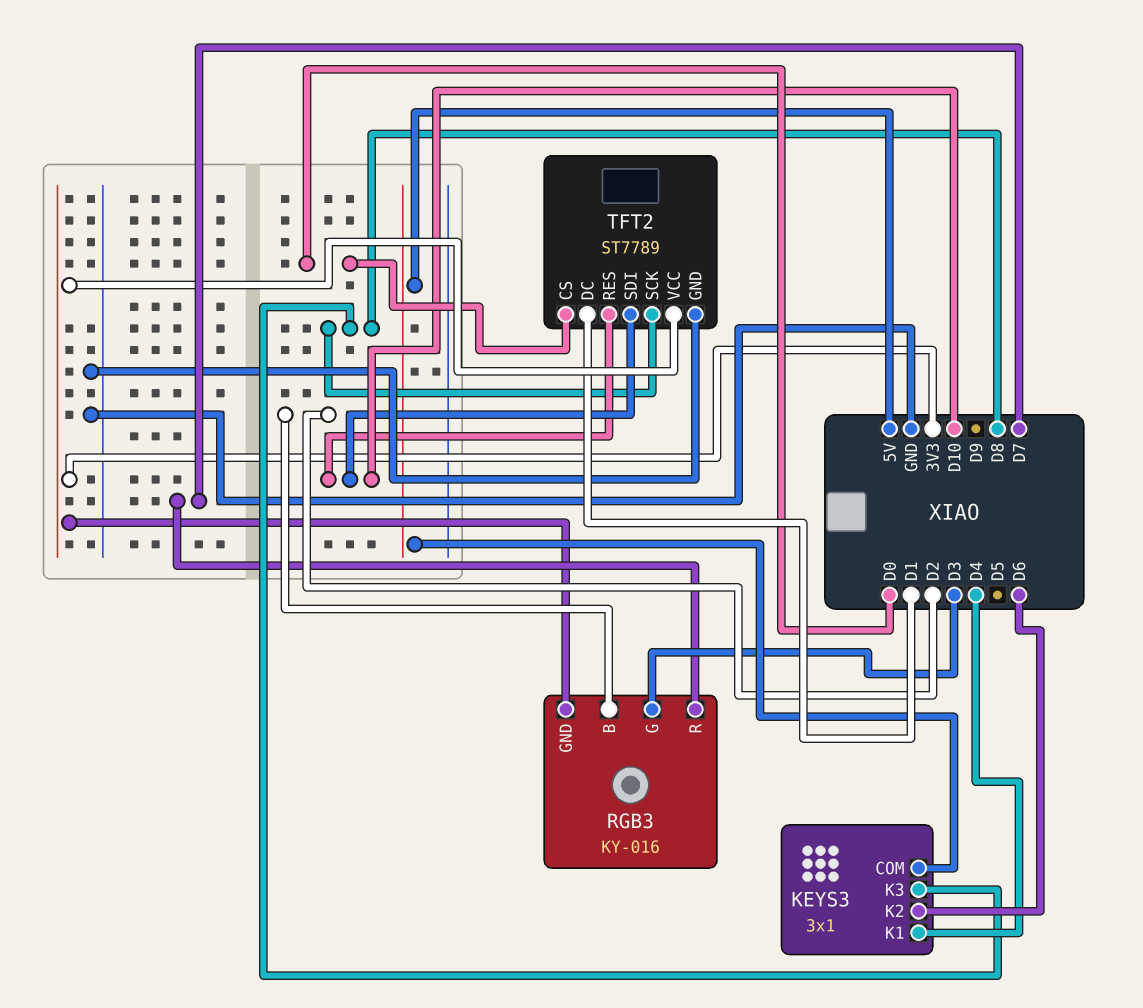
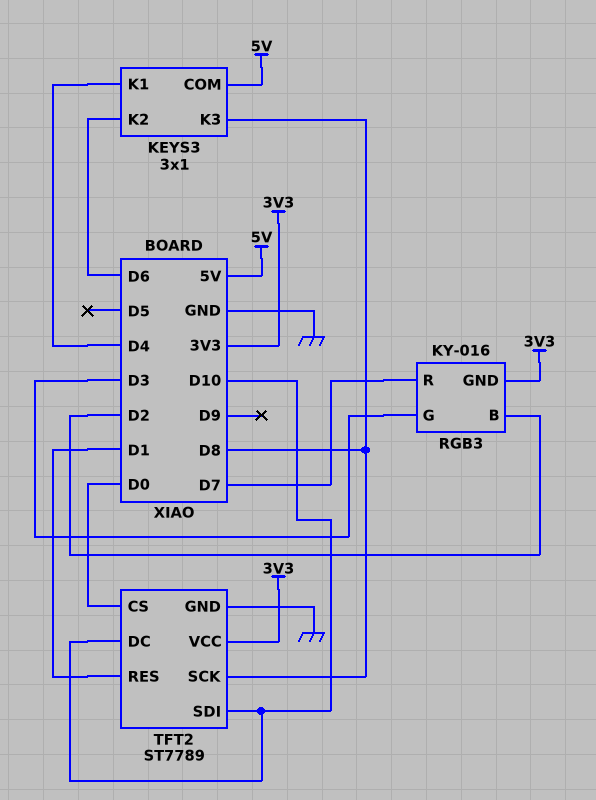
TFT2 pin DC: D1 -> D10
TFT2 pin RES: D10 -> D1

